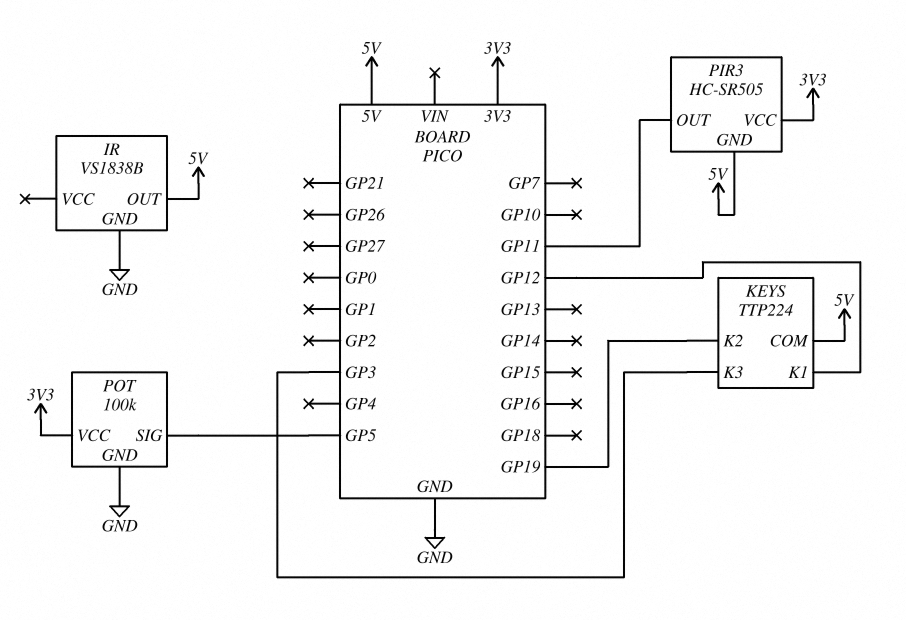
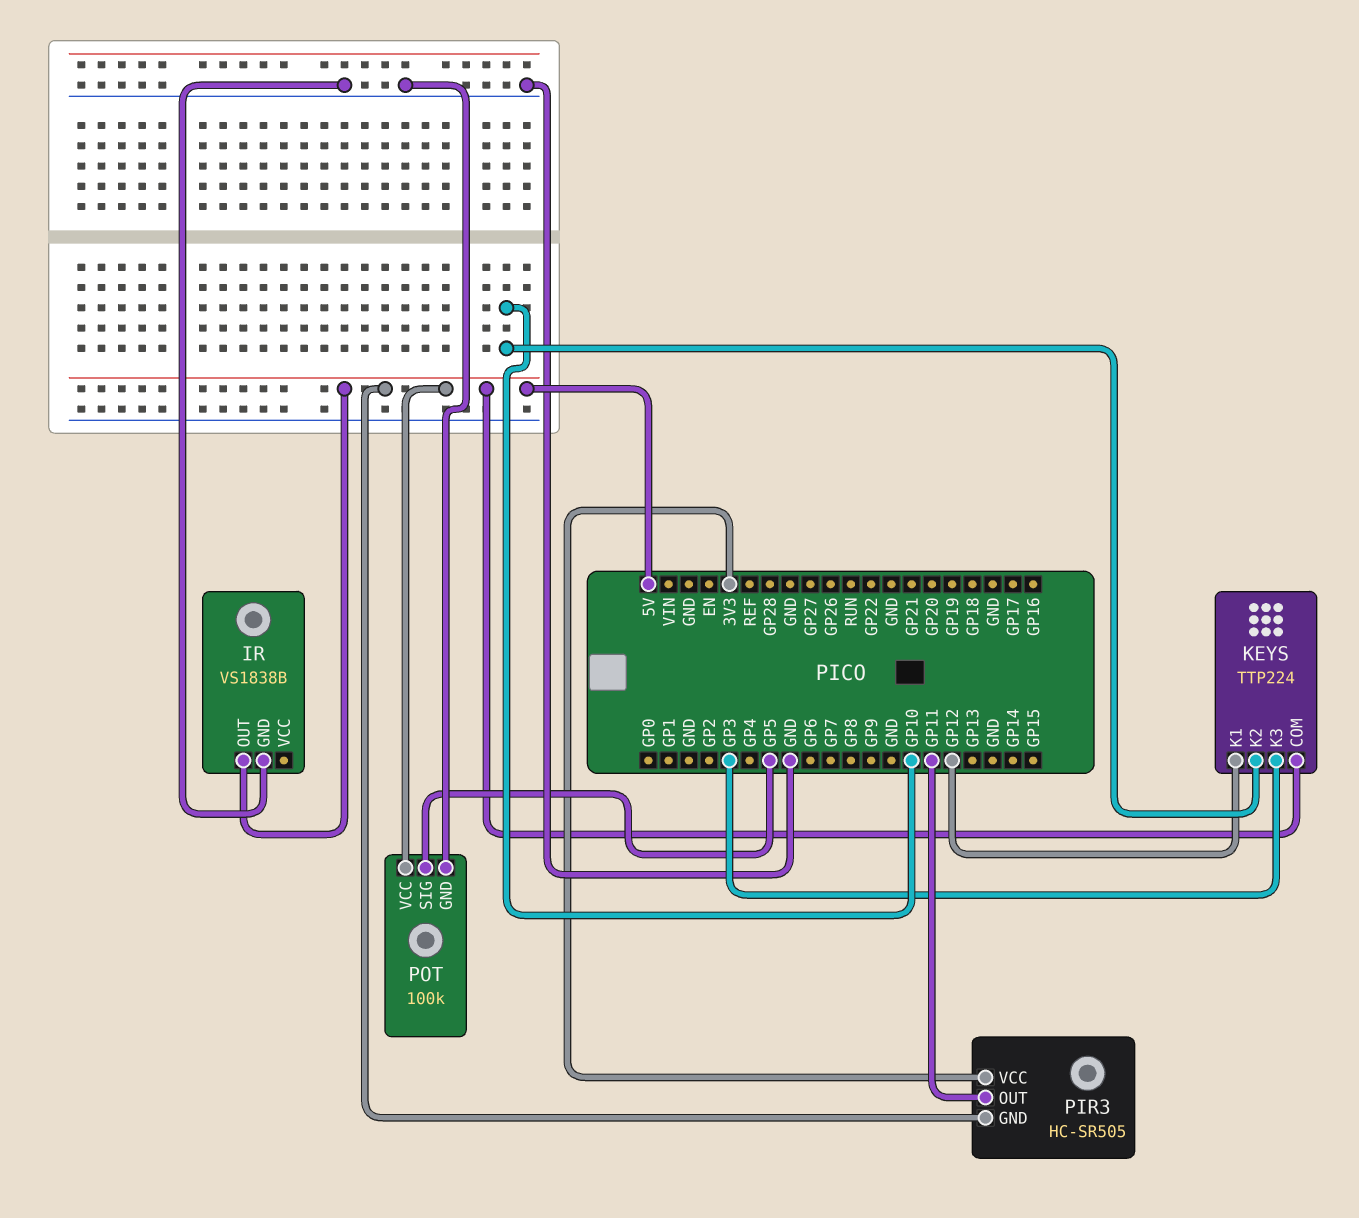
KEYS pin K2: GP19 -> GP10
POT pin VCC: 3V3 -> 5V

